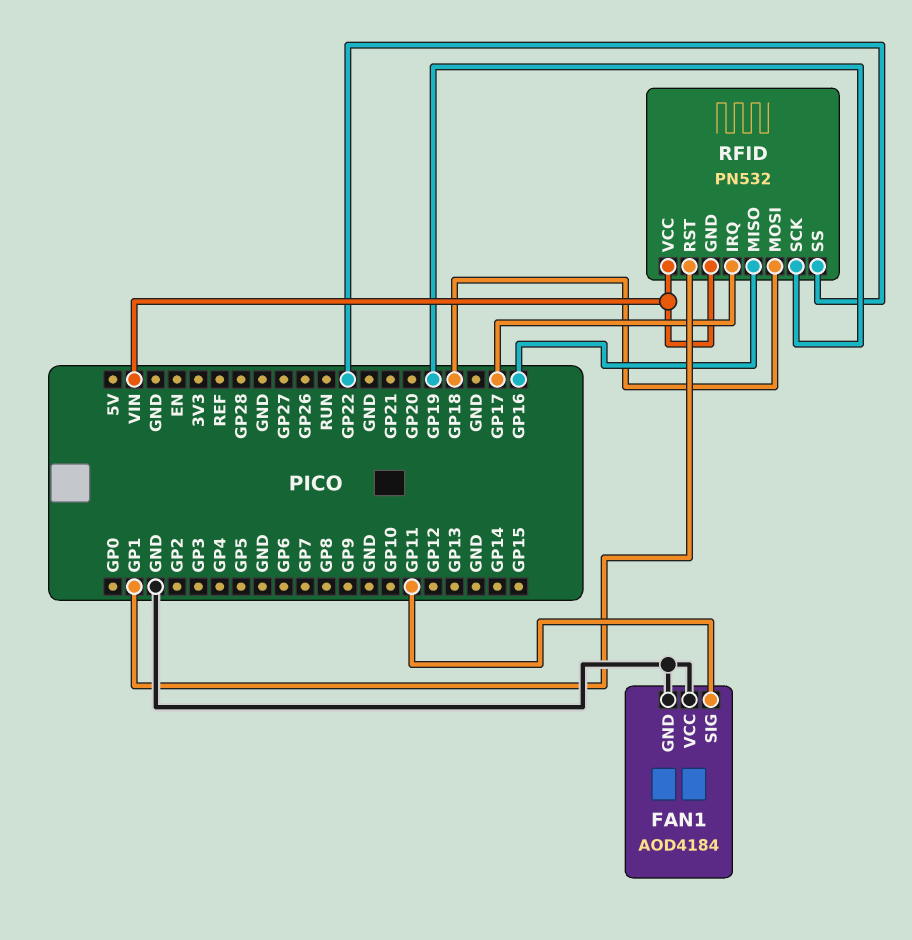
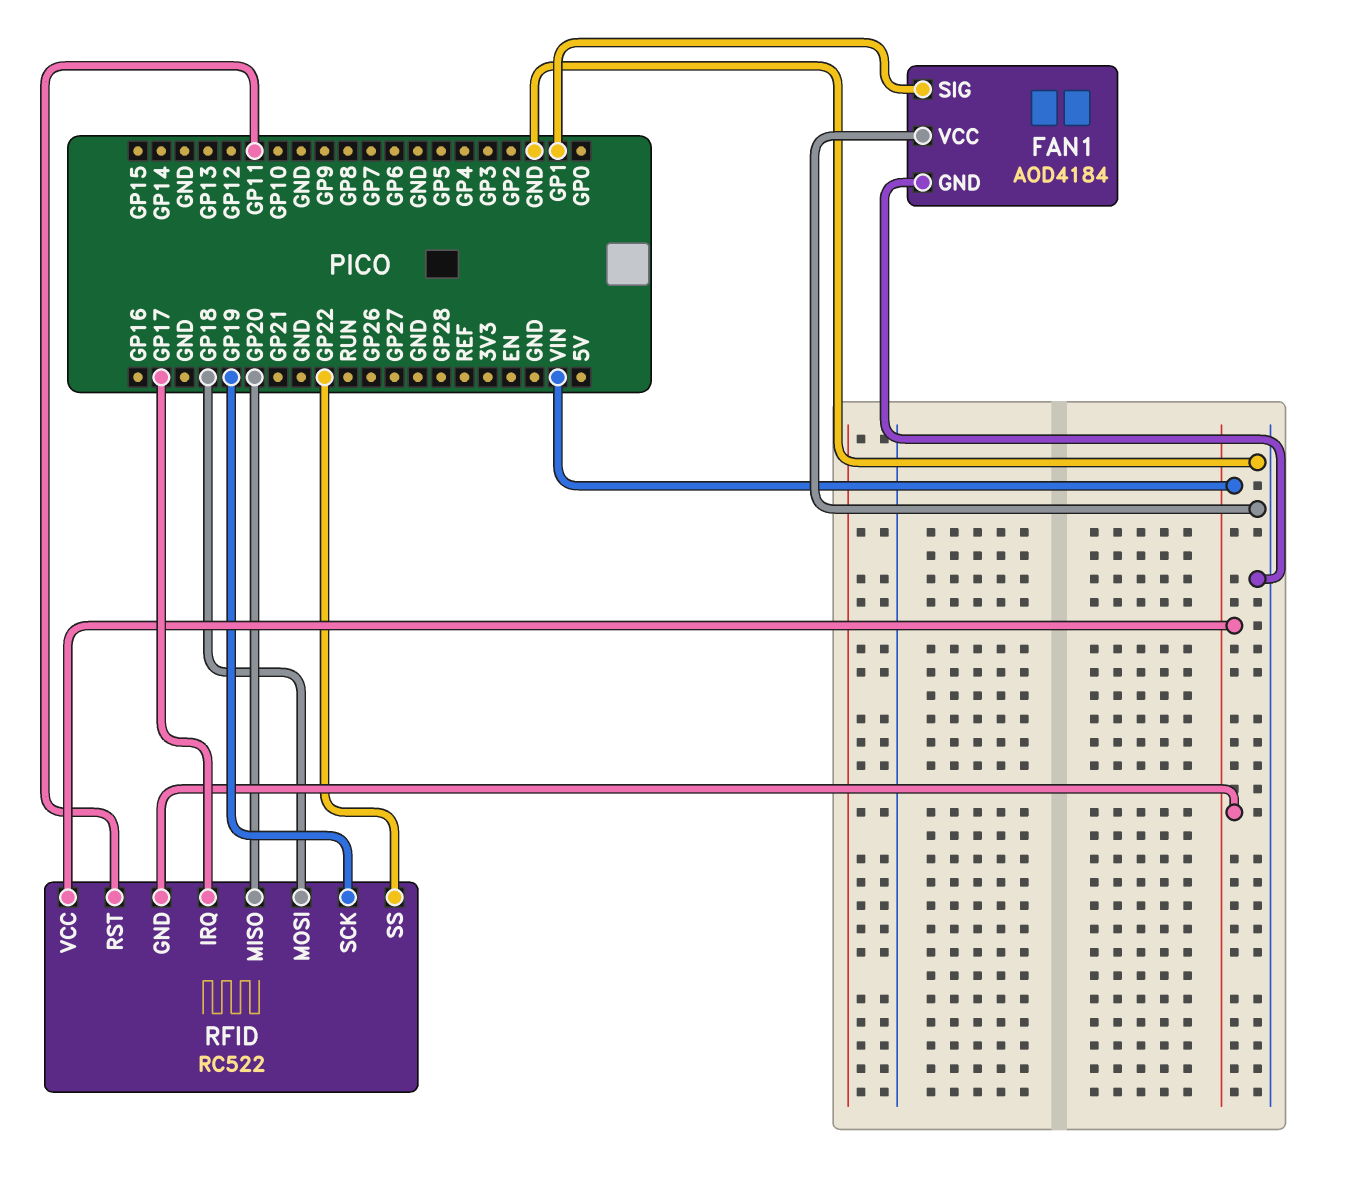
FAN1 pin SIG: GP11 -> GP1
RFID: PN532 -> RC522
RFID pin MISO: GP16 -> GP20
RFID pin RST: GP1 -> GP11

